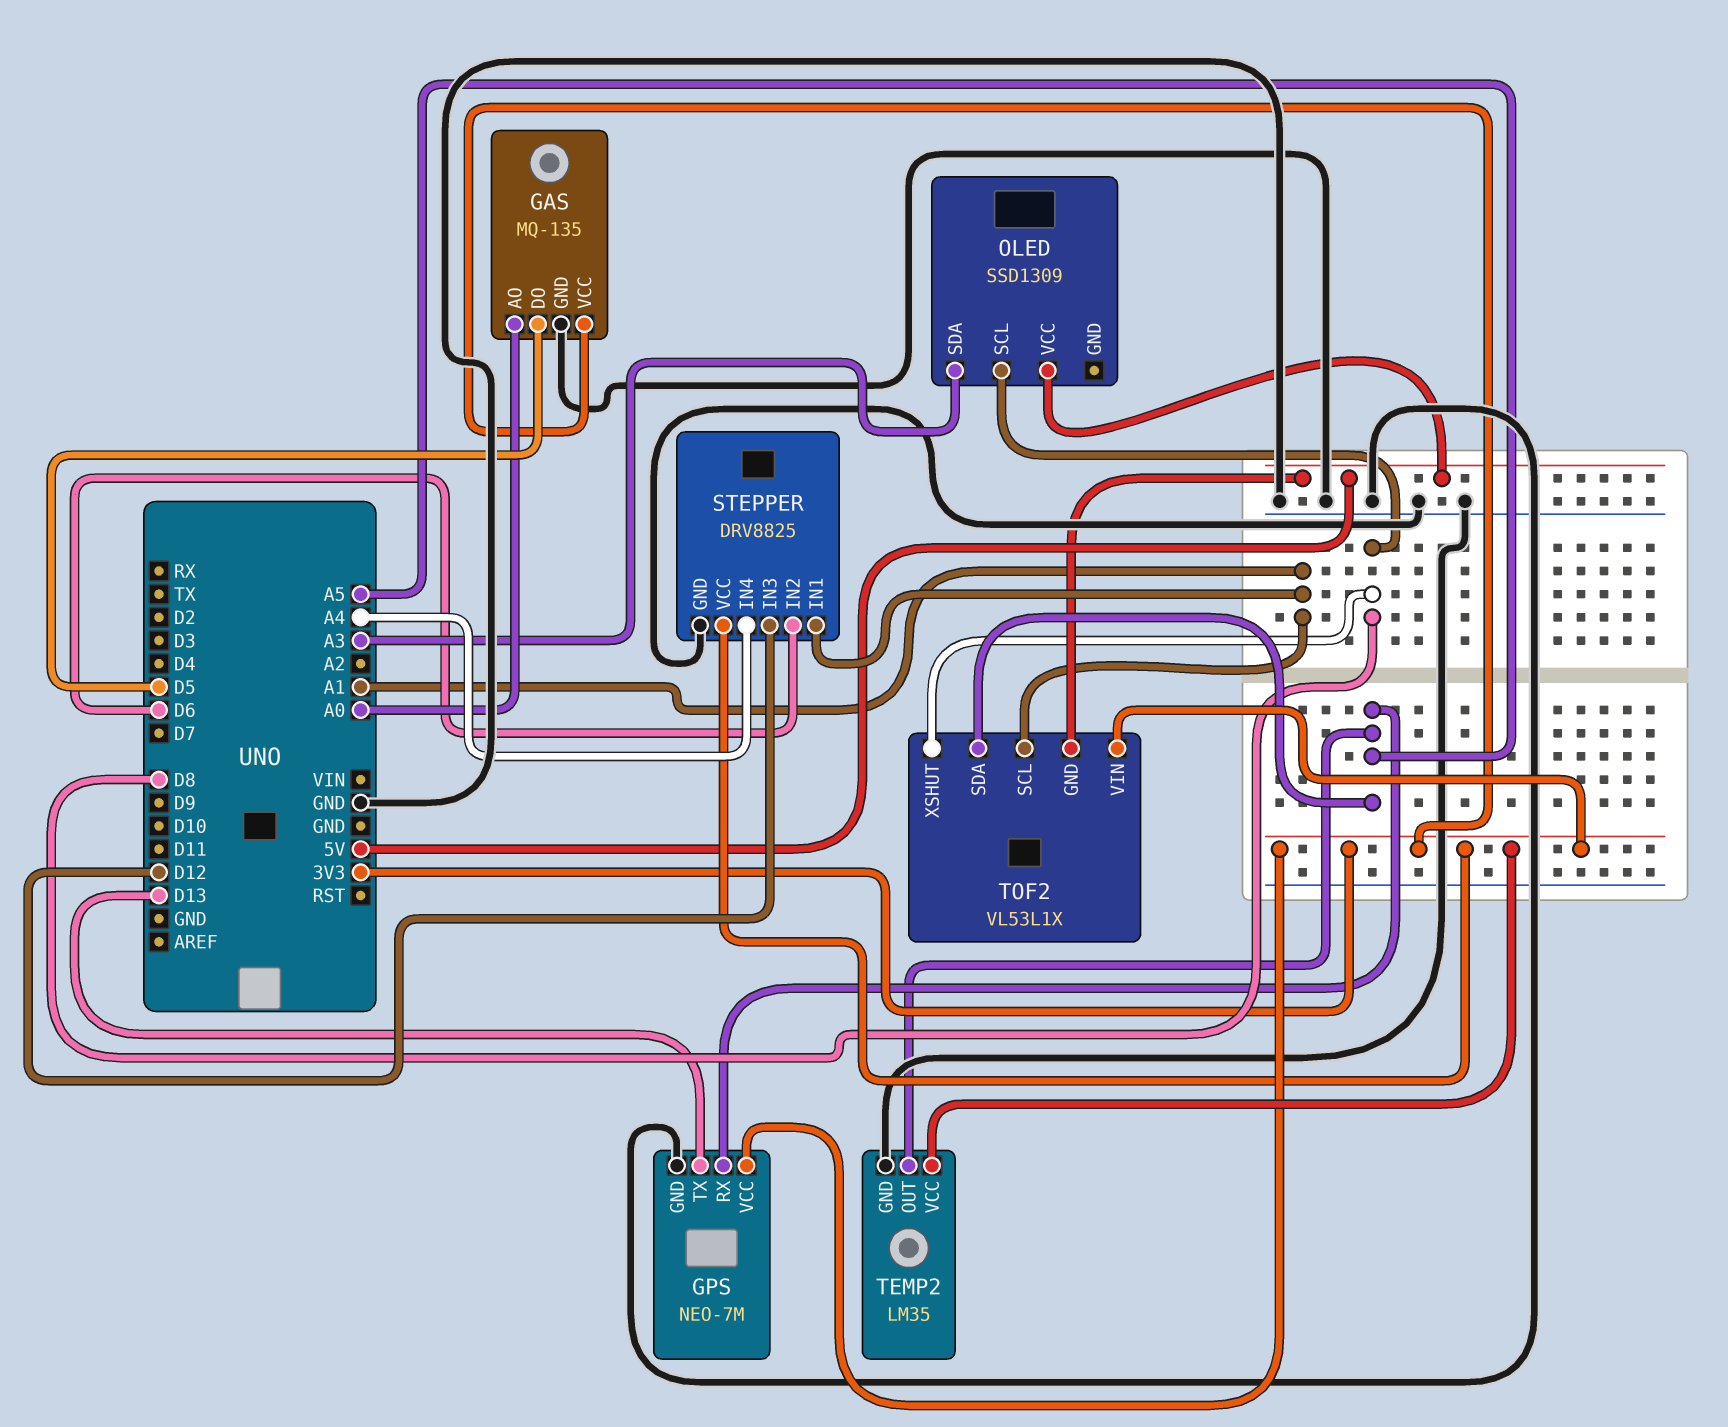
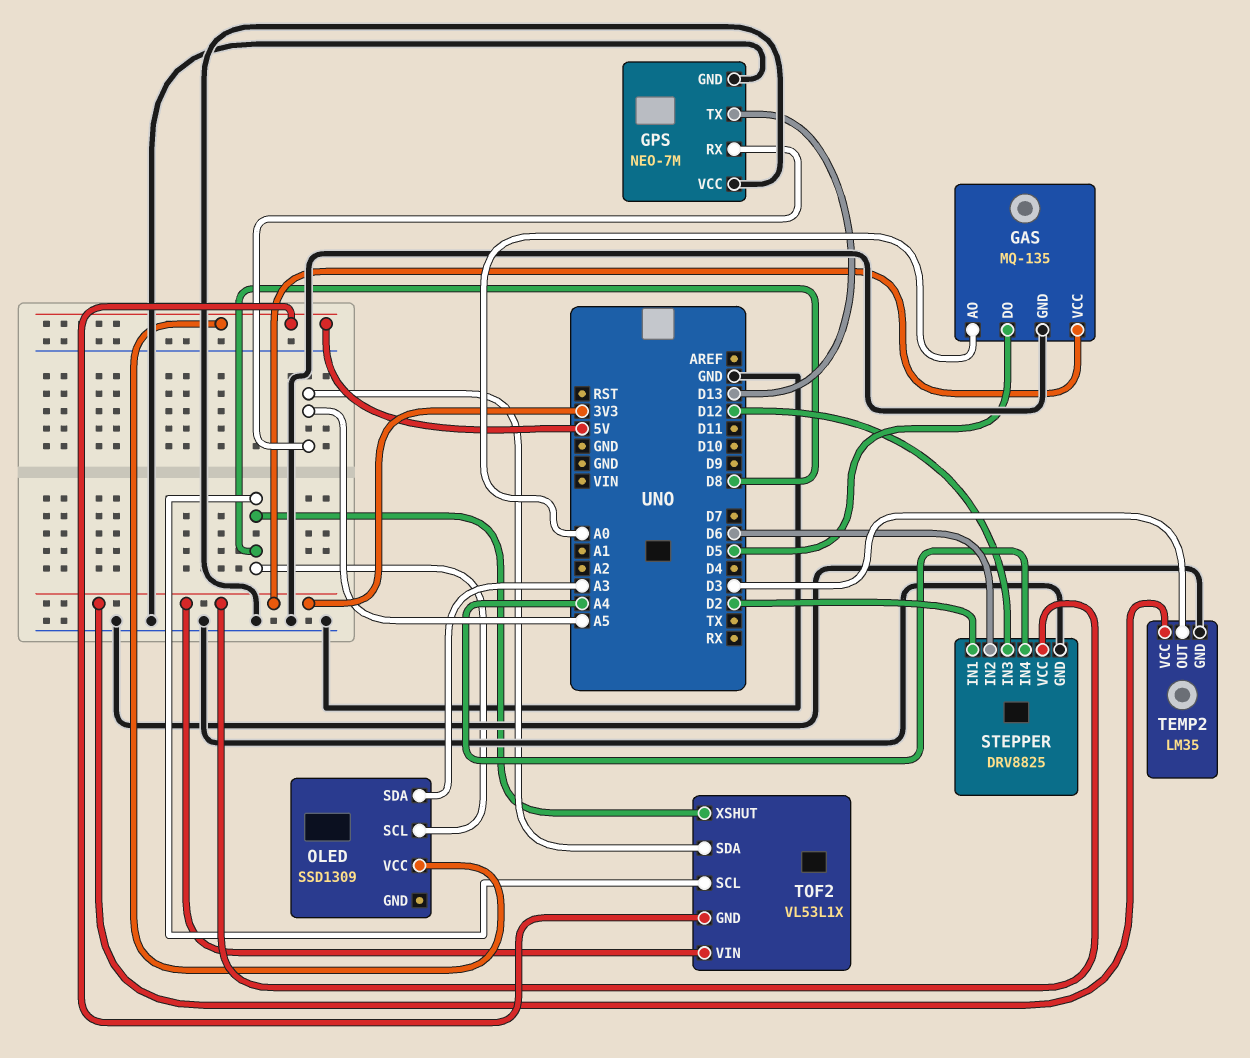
GPS pin VCC: 3V3 -> GND
STEPPER pin IN1: A1 -> D2
TEMP2 pin OUT: A5 -> D3
TOF2 pin SCL: A1 -> D8

